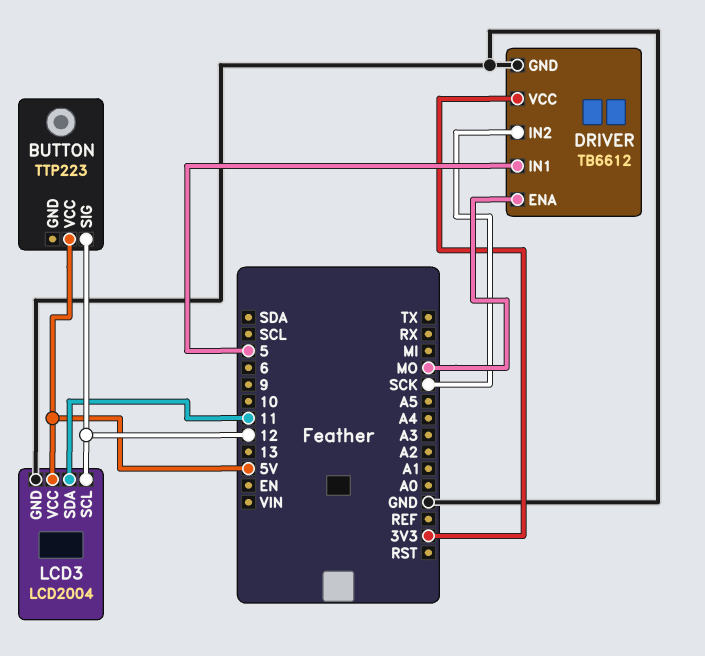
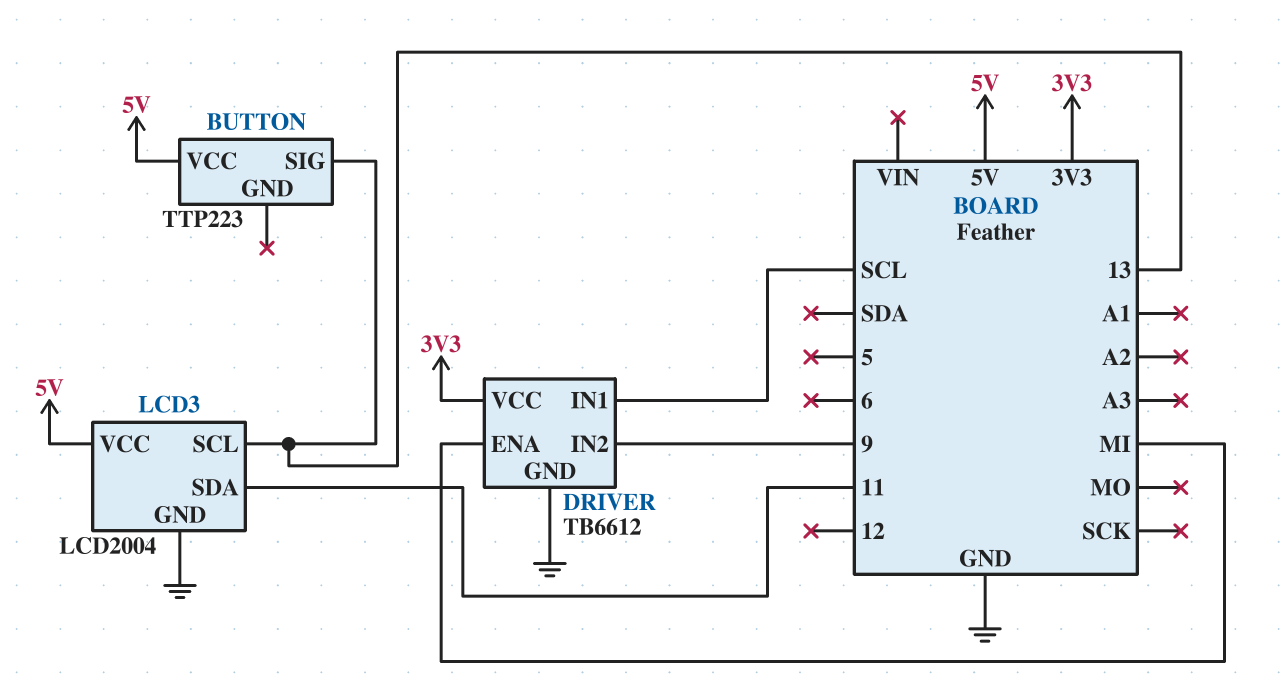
BUTTON pin SIG: 12 -> 13
DRIVER pin ENA: MO -> MI
DRIVER pin IN1: 5 -> SCL
DRIVER pin IN2: SCK -> 9
LCD3 pin SCL: 12 -> 13

